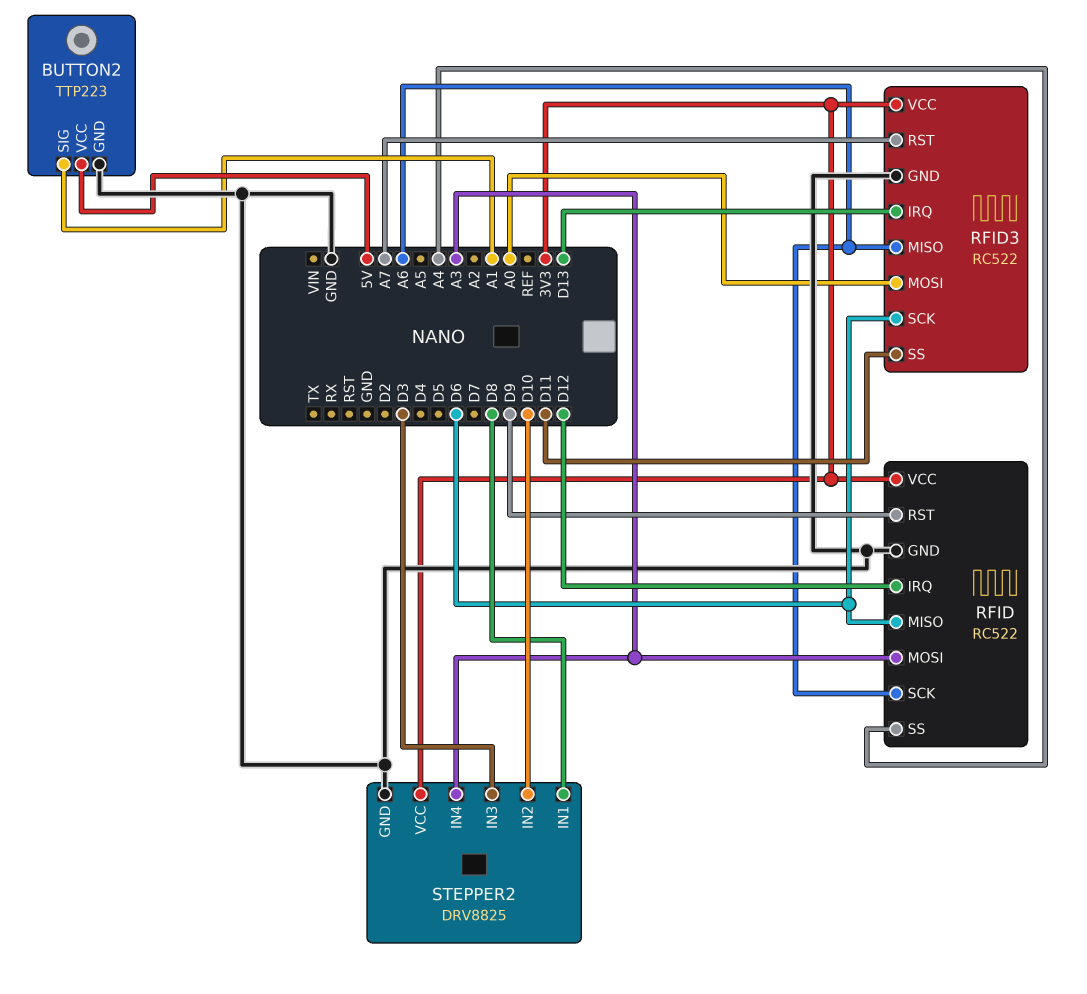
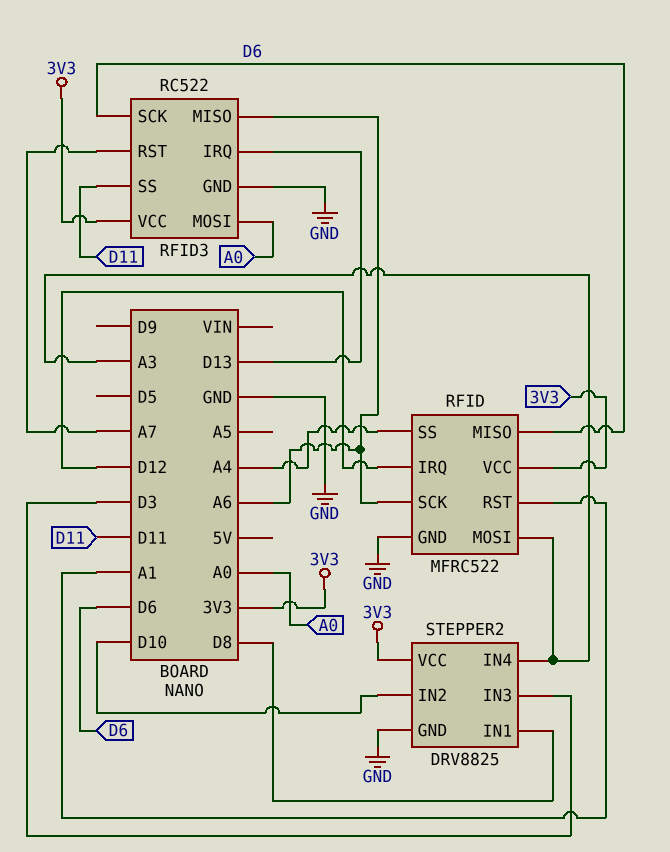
BUTTON2: TTP223 -> none
BUTTON2 pin GND: GND -> none
BUTTON2 pin SIG: A1 -> none
BUTTON2 pin VCC: 5V -> none
RFID: RC522 -> MFRC522
RFID pin RST: D9 -> A1

